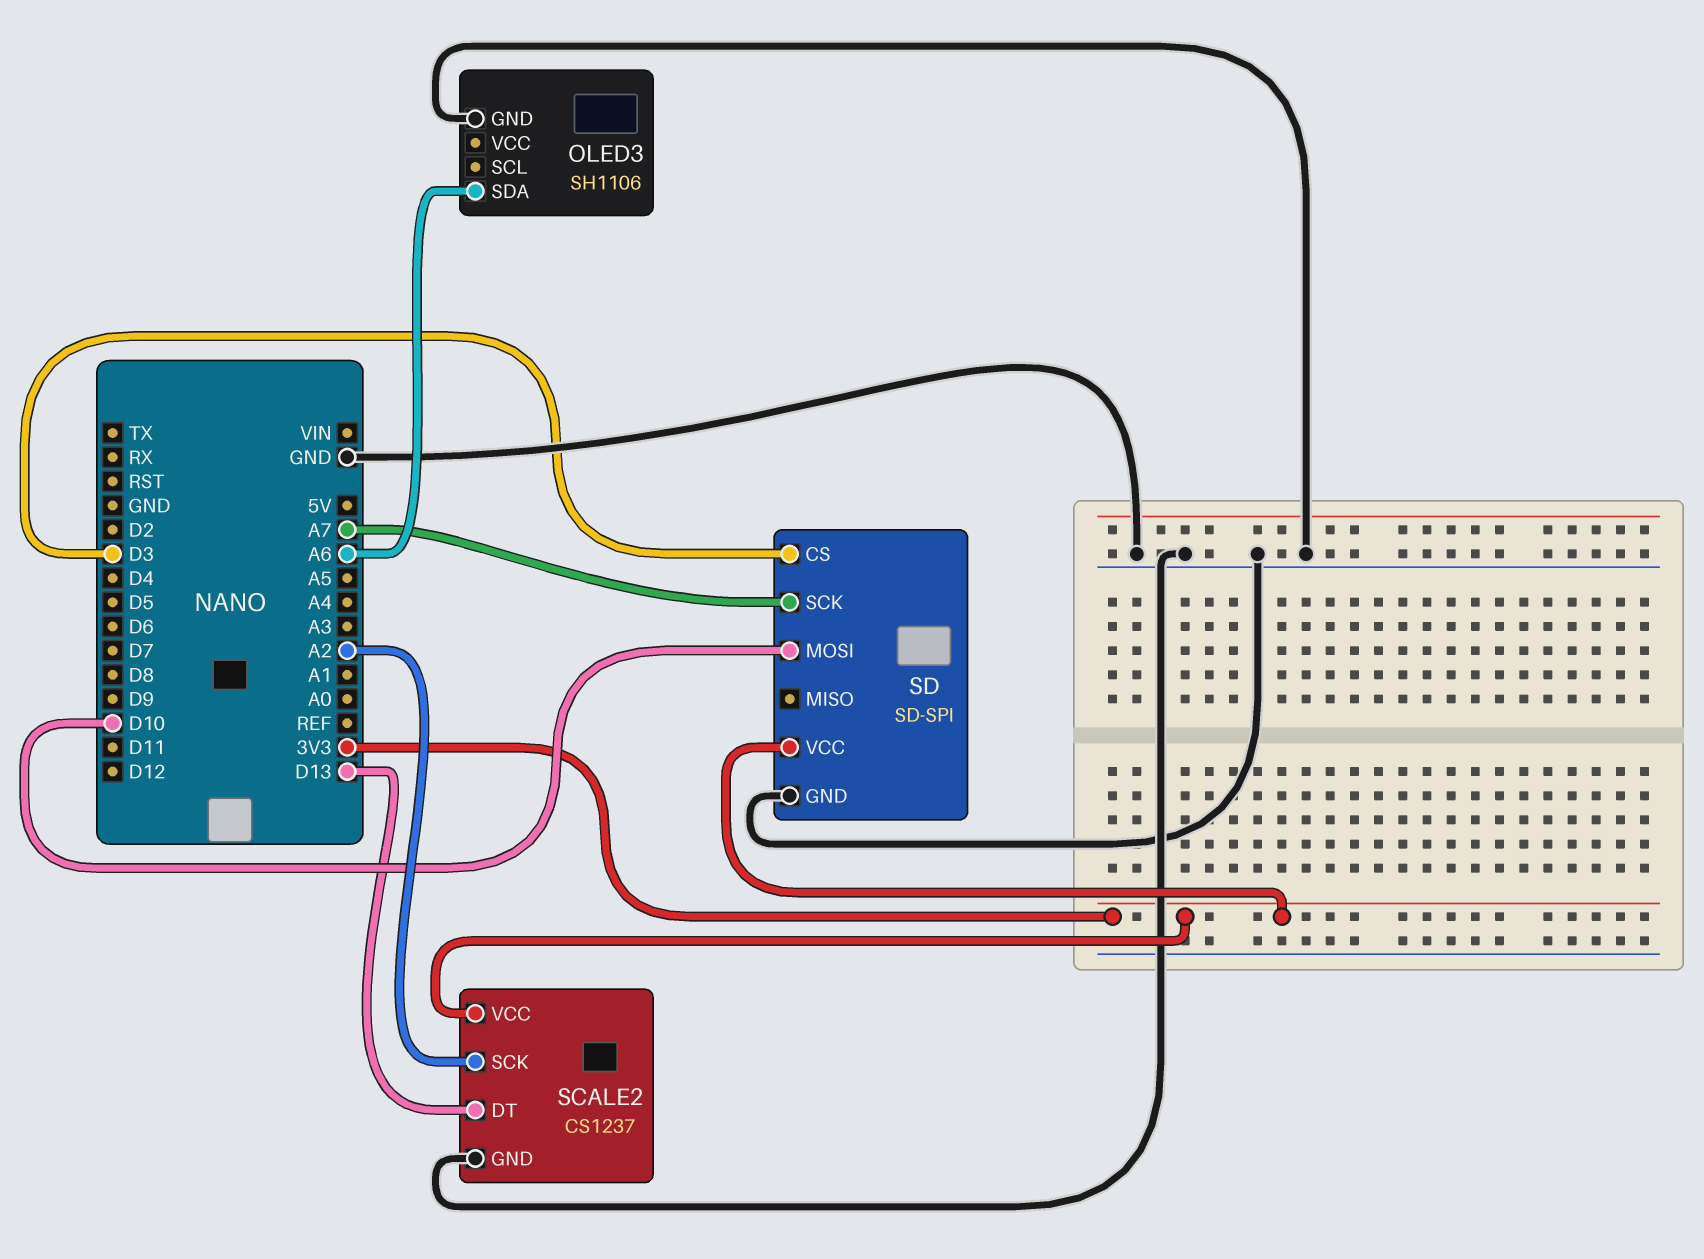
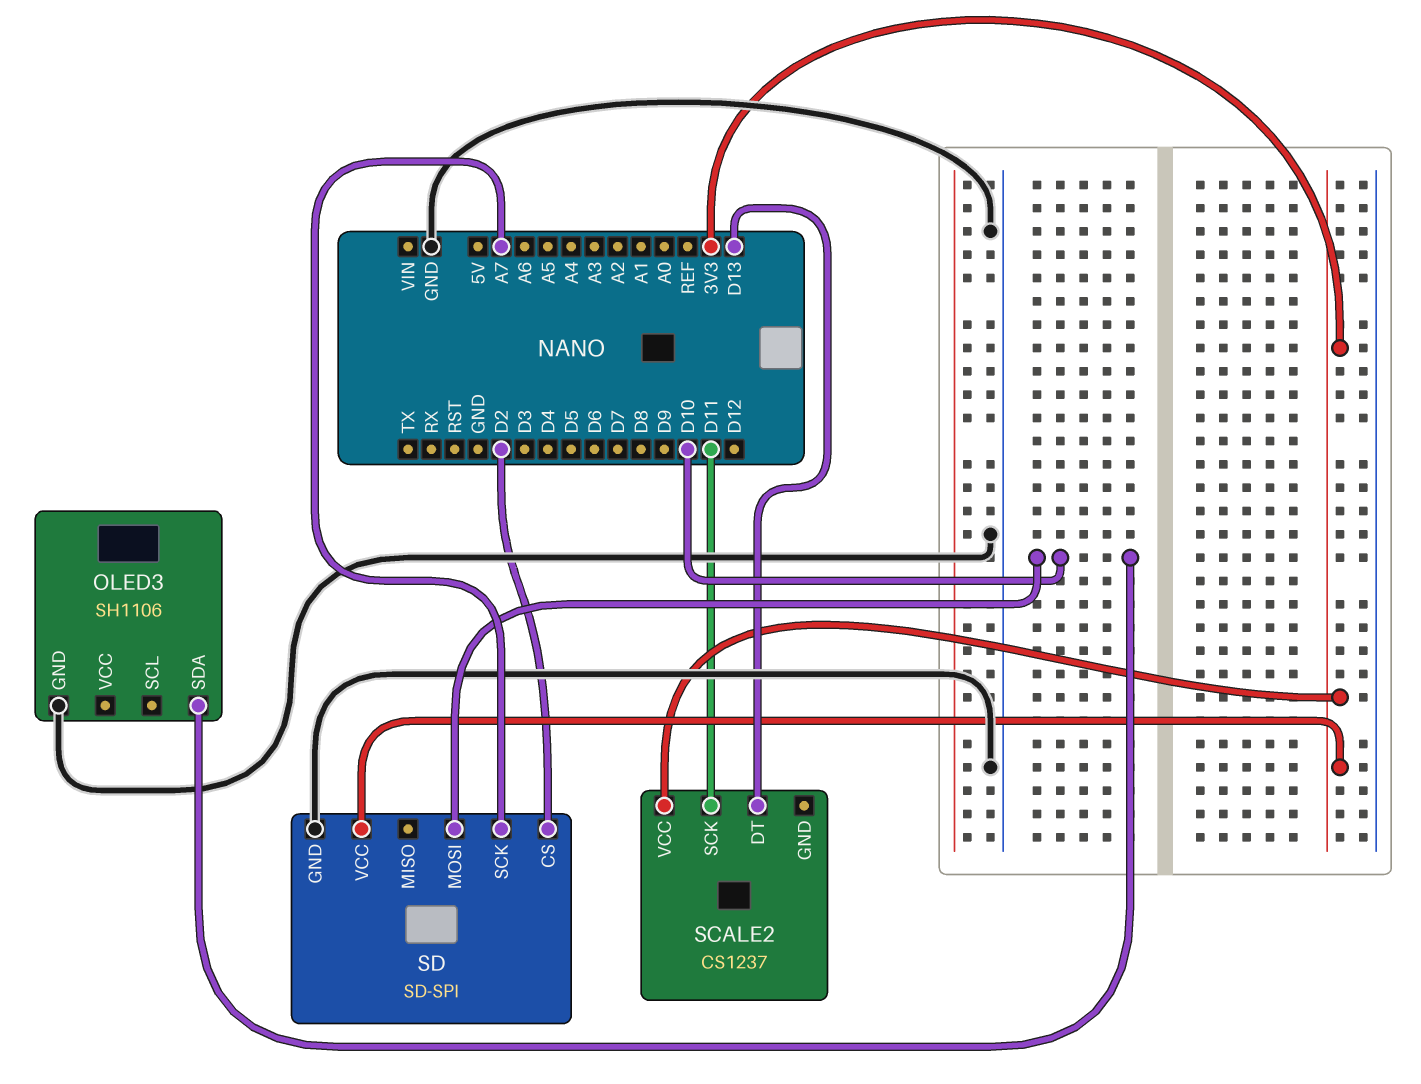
OLED3 pin SDA: A6 -> D10
SCALE2 pin GND: GND -> none
SCALE2 pin SCK: A2 -> D11
SD pin CS: D3 -> D2

